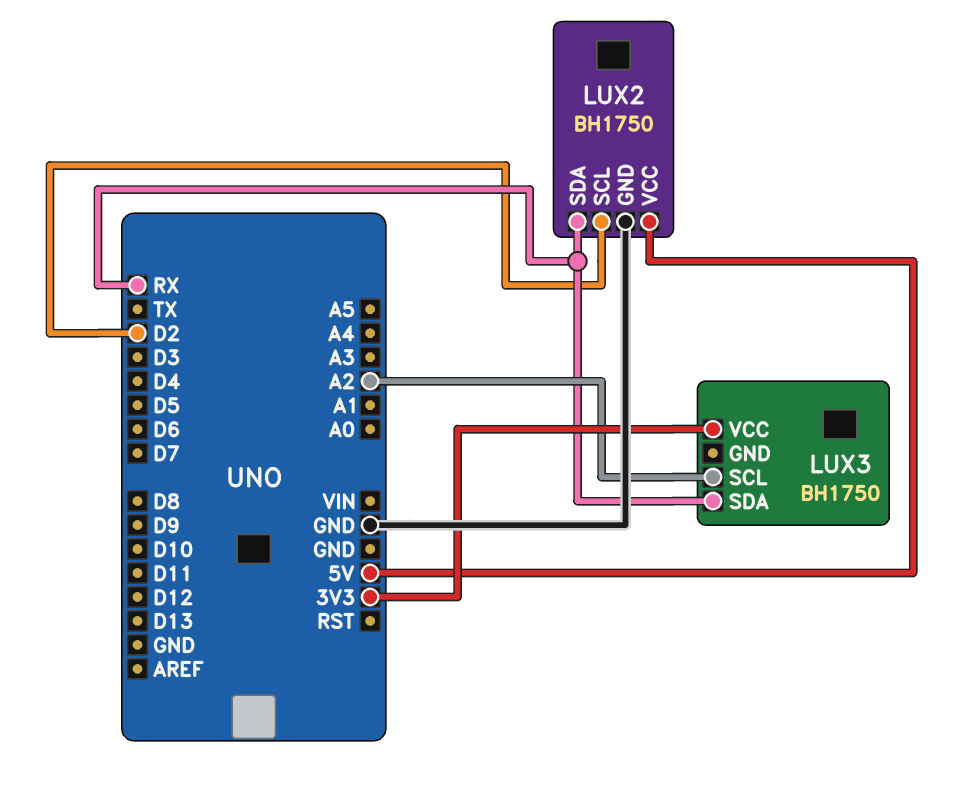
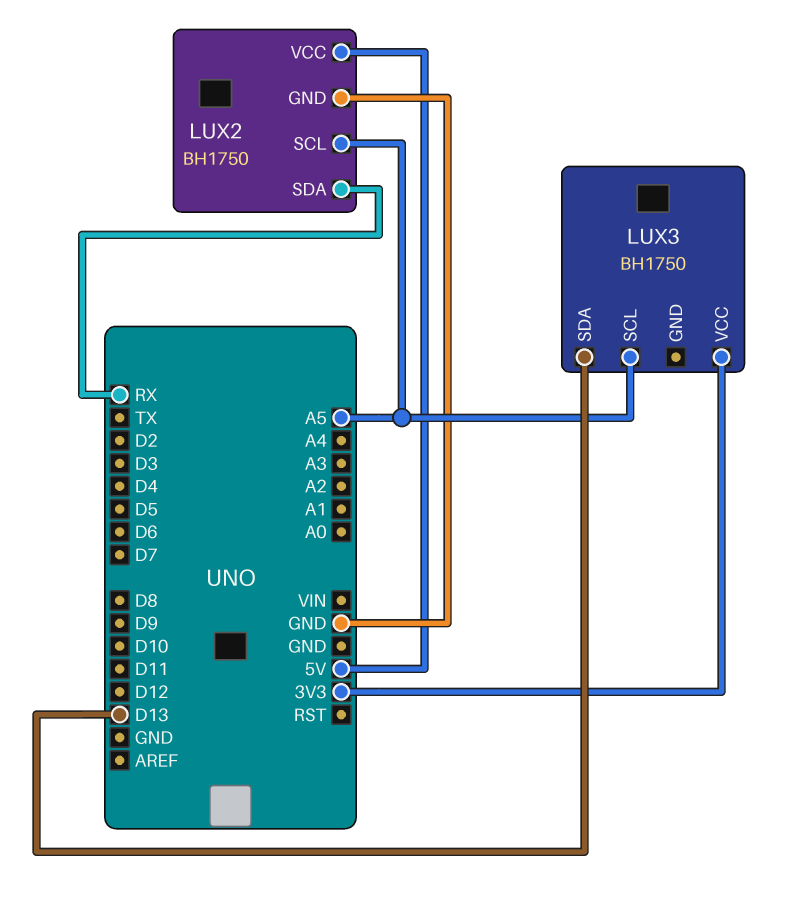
LUX2 pin SCL: D2 -> A5
LUX3 pin SCL: A2 -> A5
LUX3 pin SDA: RX -> D13

